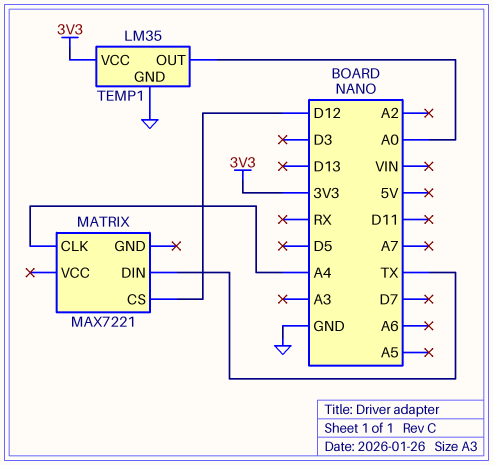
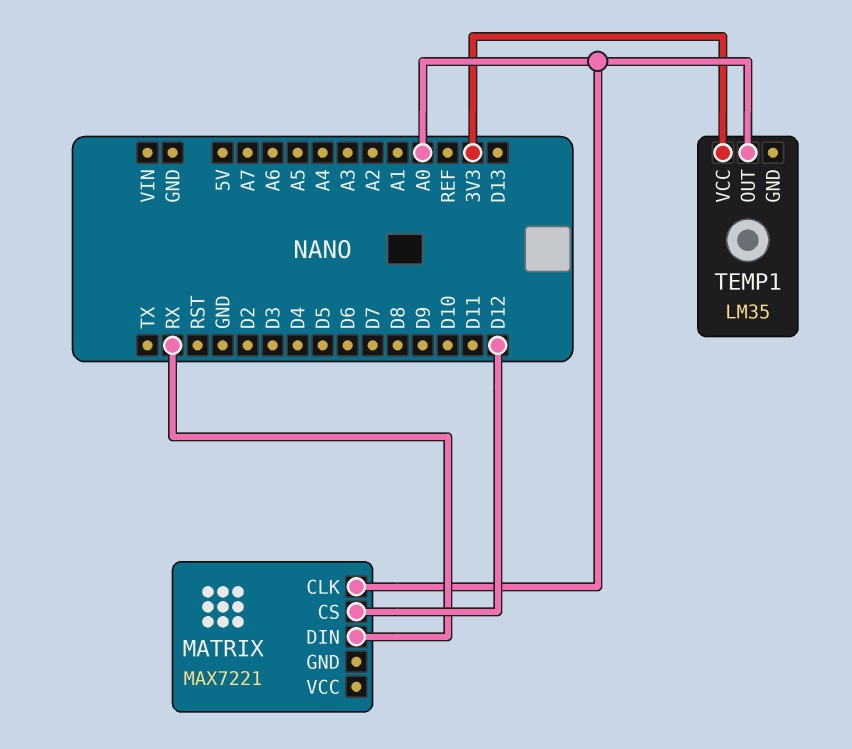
MATRIX pin CLK: A4 -> A0
MATRIX pin DIN: TX -> RX
TEMP1 pin GND: GND -> none

